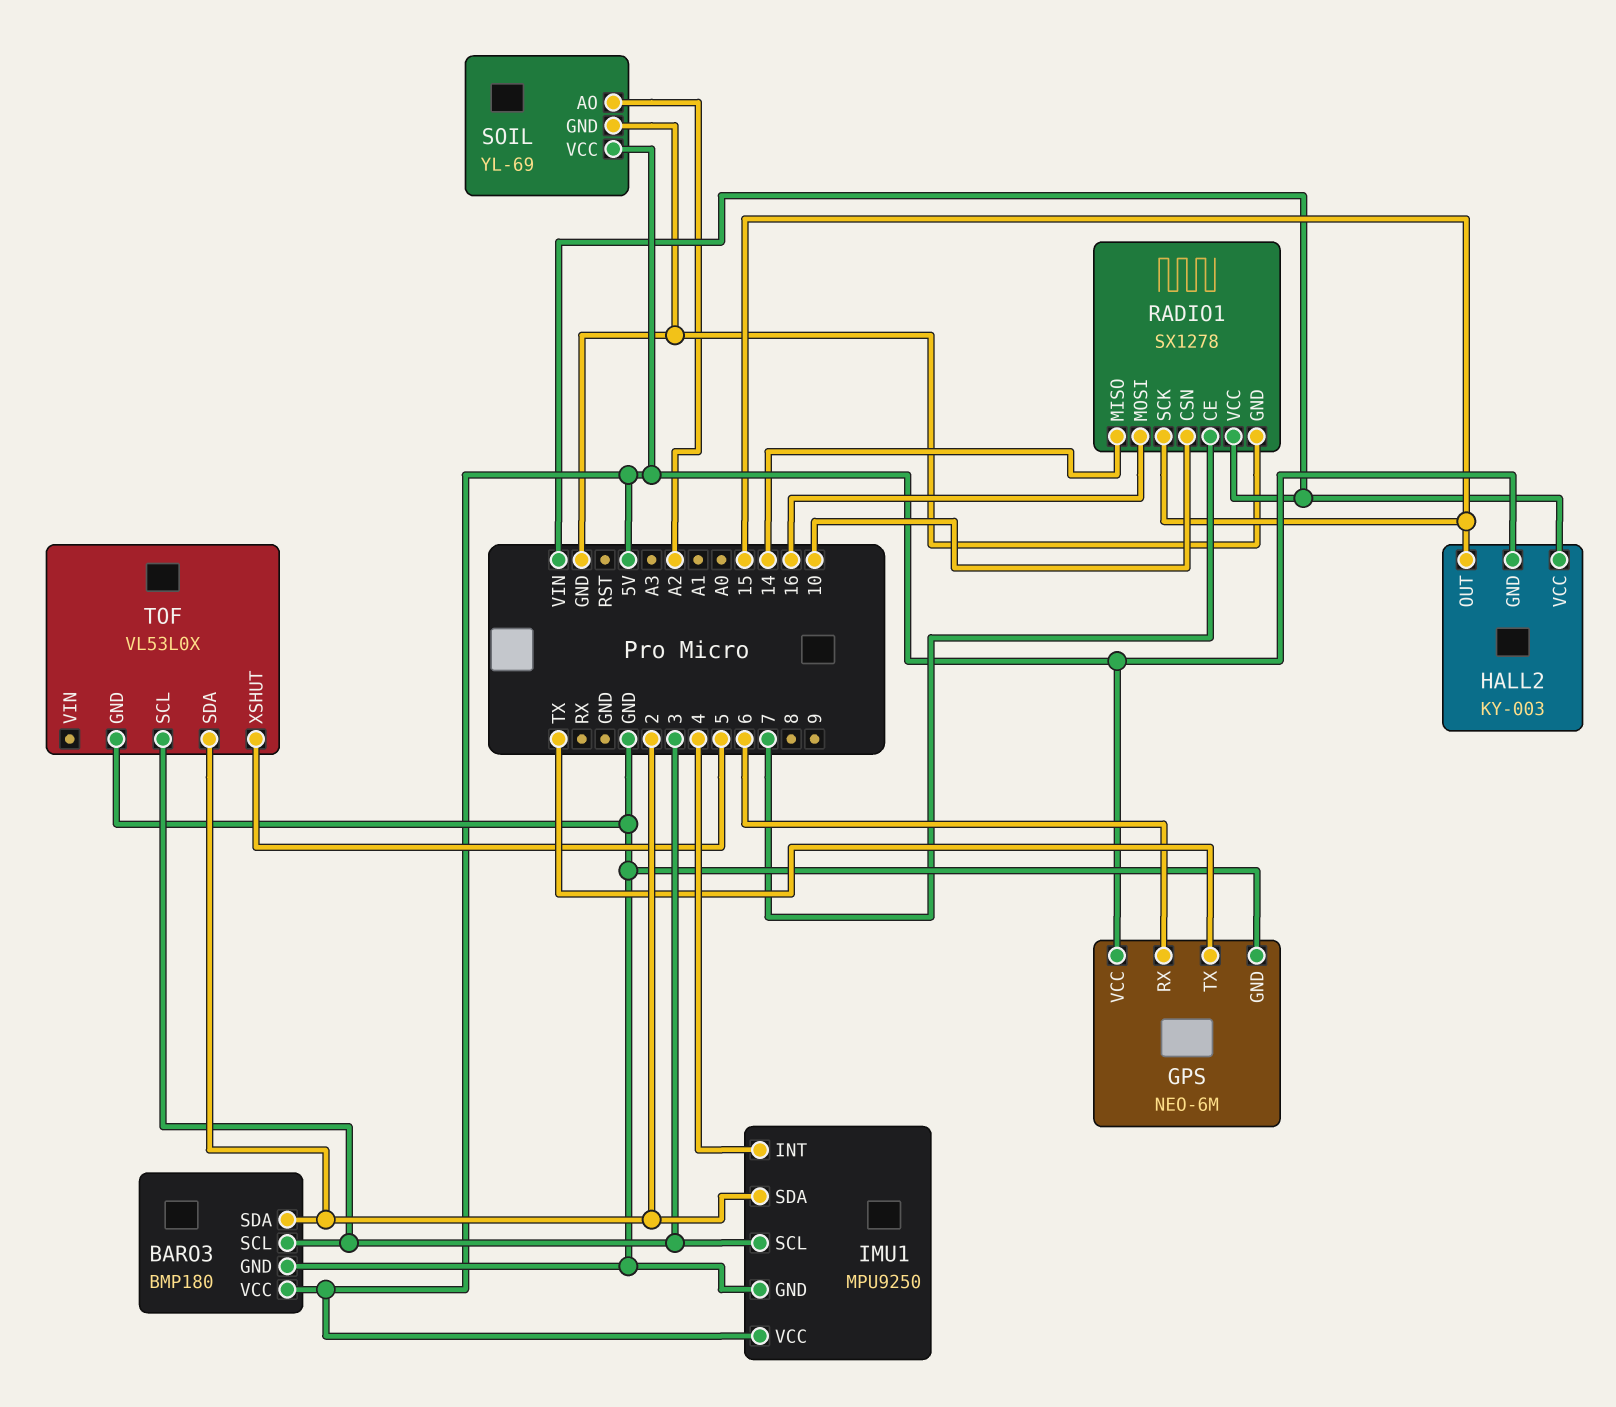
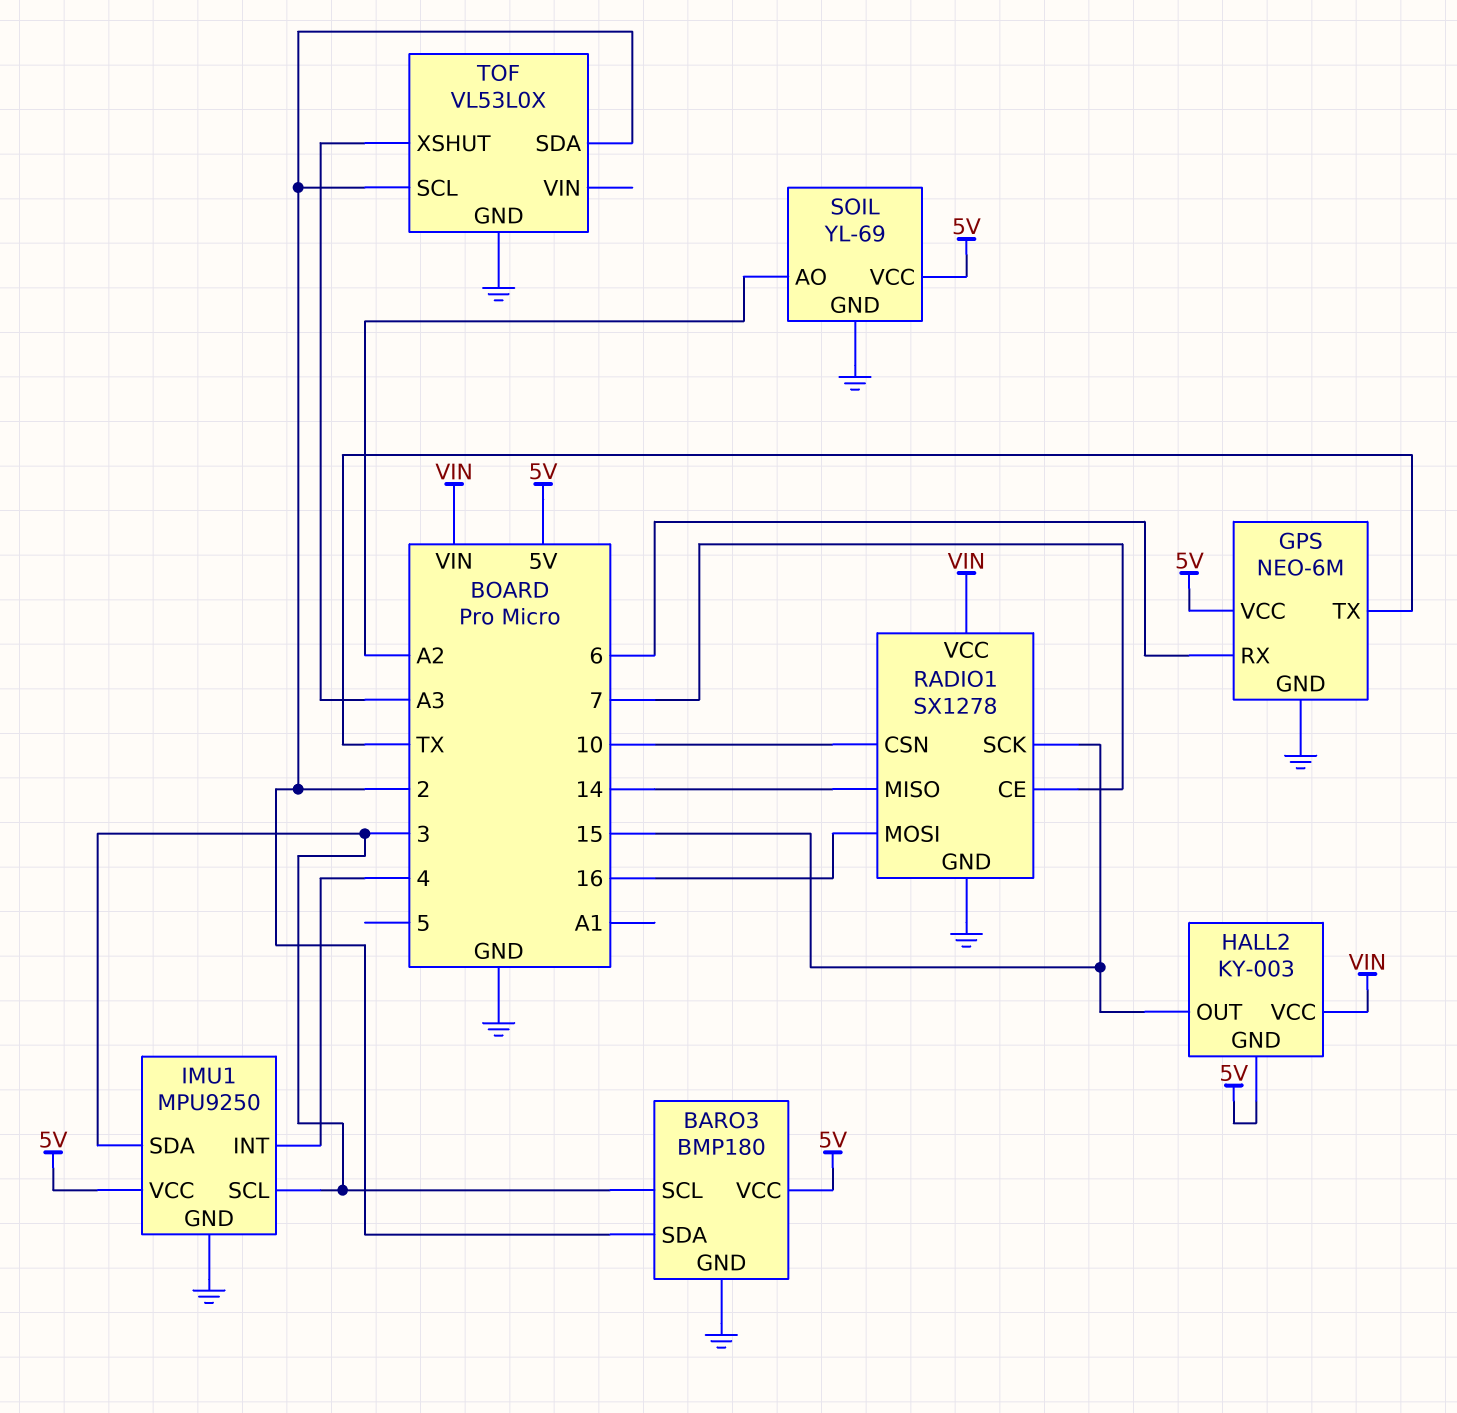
IMU1 pin SDA: 2 -> 3
TOF pin SCL: 3 -> 2
TOF pin XSHUT: 5 -> A3

